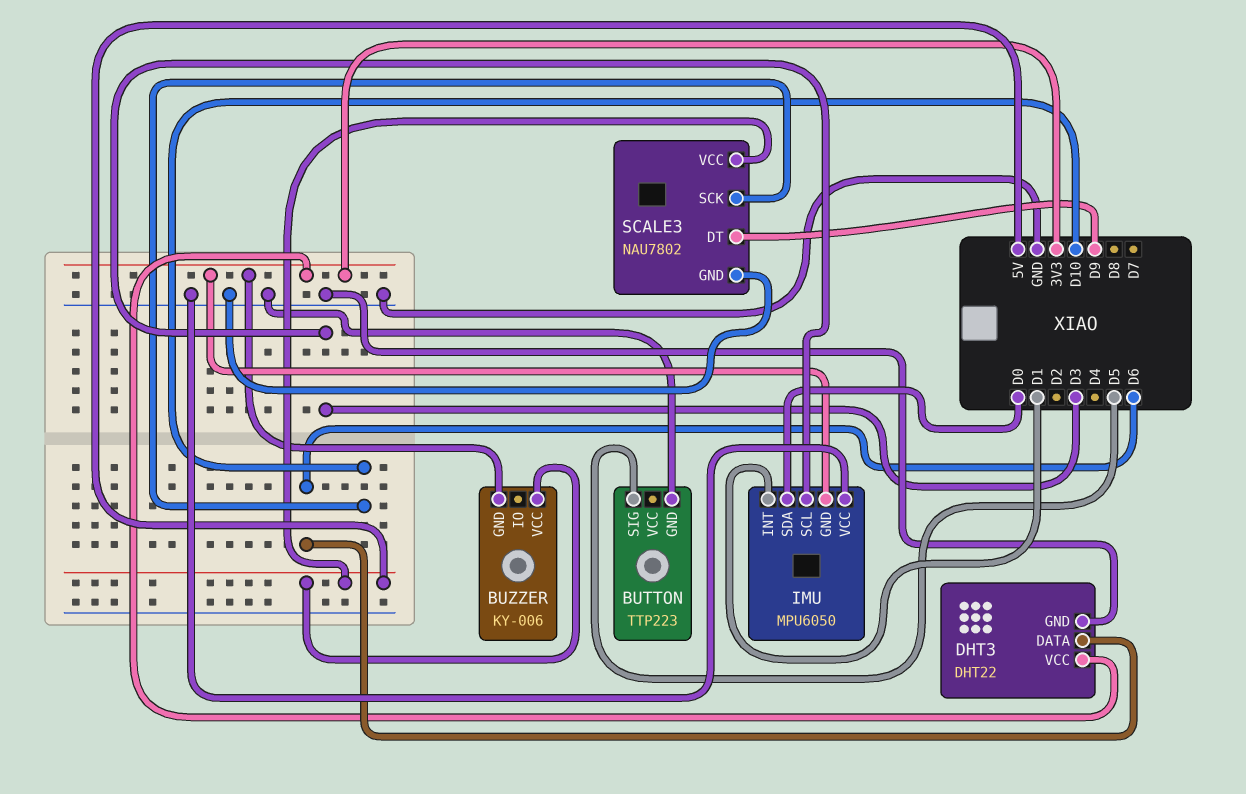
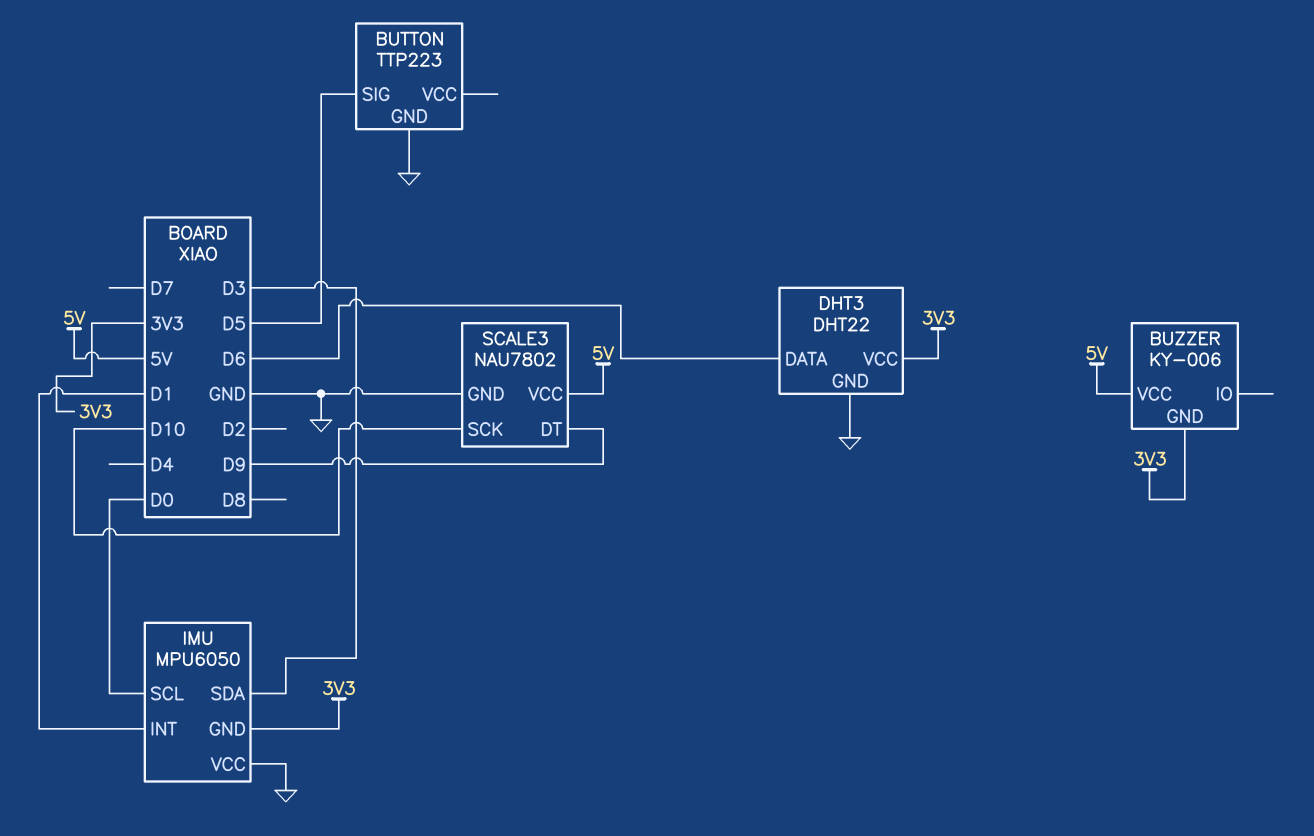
IMU pin SCL: D3 -> D0
IMU pin SDA: D0 -> D3

